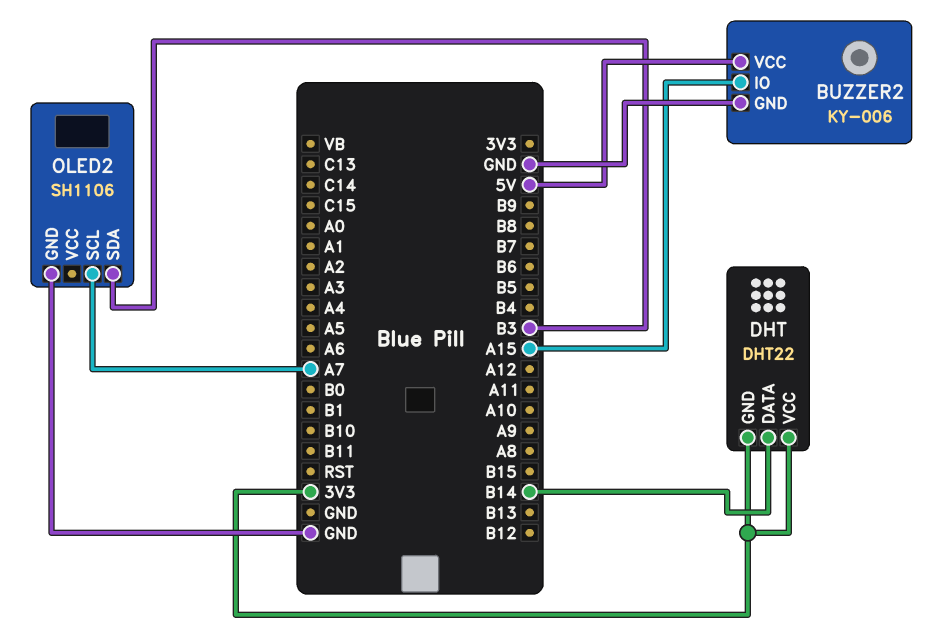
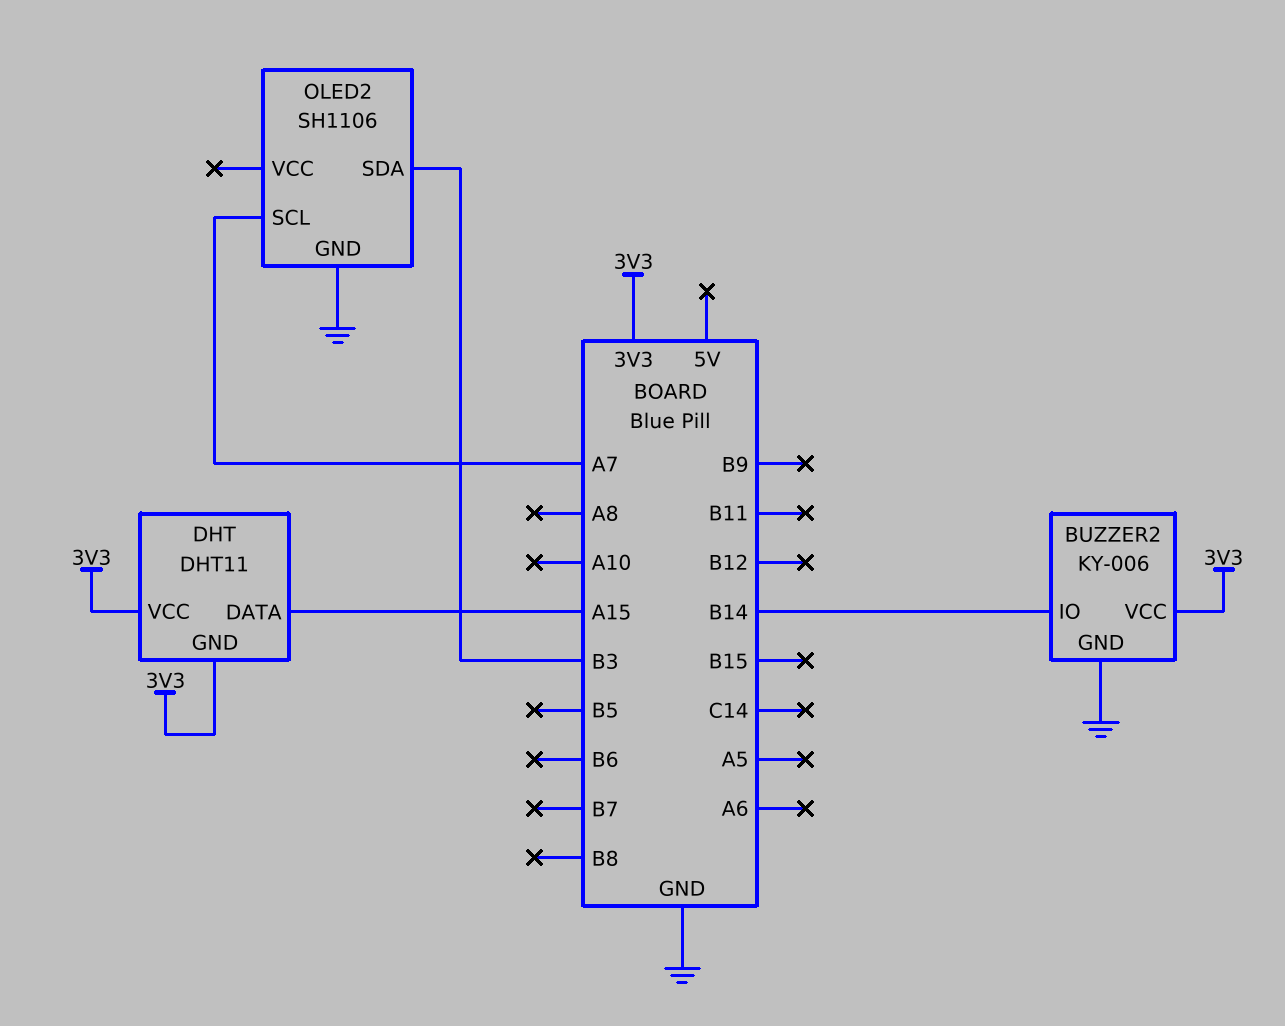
BUZZER2 pin IO: A15 -> B14
BUZZER2 pin VCC: 5V -> 3V3
DHT: DHT22 -> DHT11
DHT pin DATA: B14 -> A15

